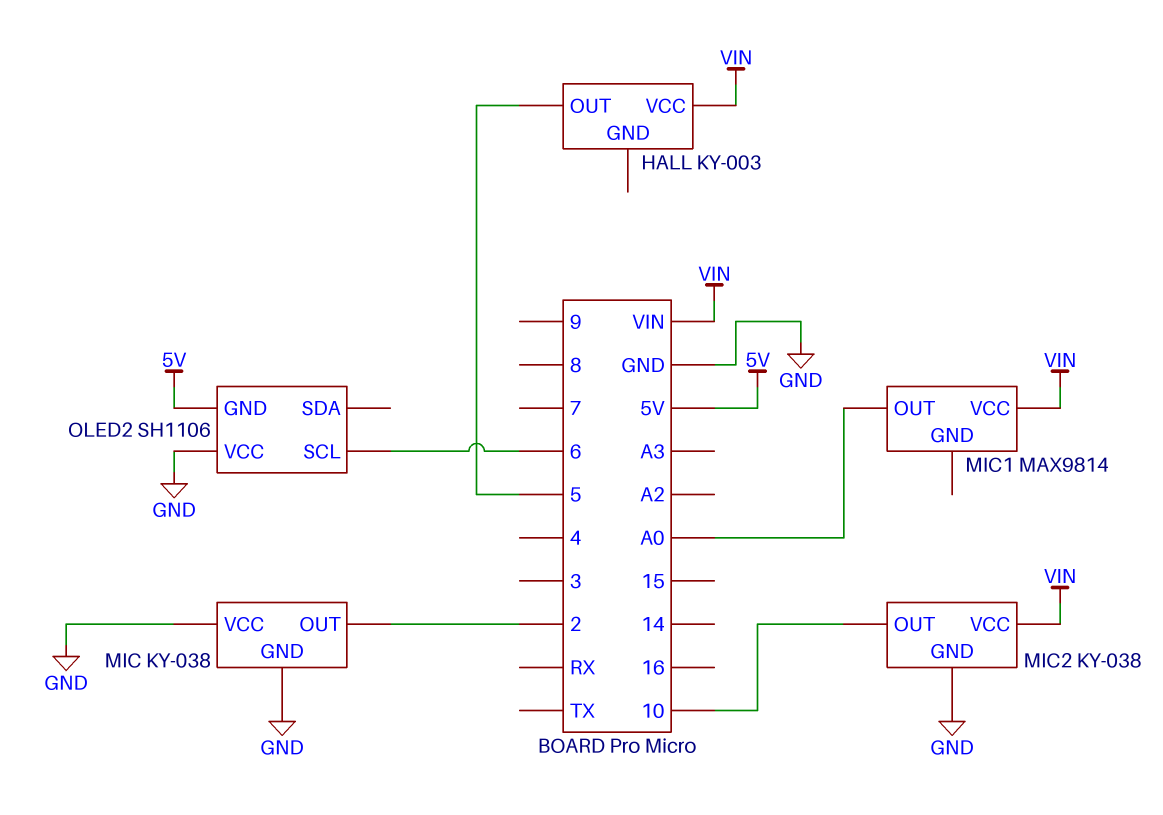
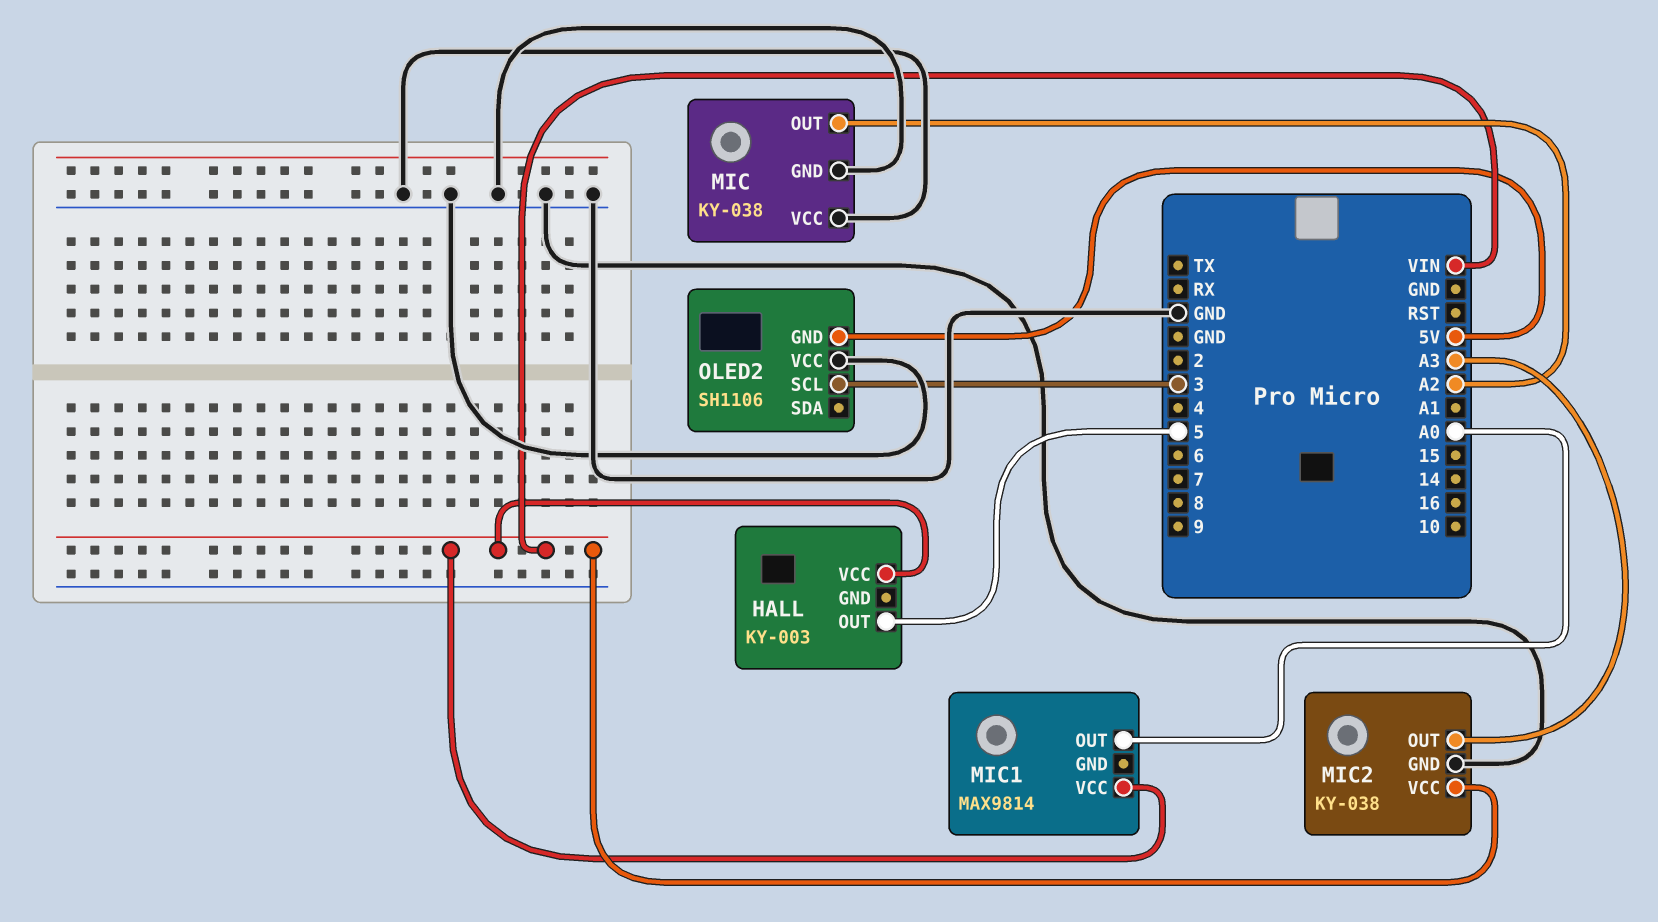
MIC pin OUT: 2 -> A2
MIC2 pin OUT: 10 -> A3
OLED2 pin SCL: 6 -> 3

